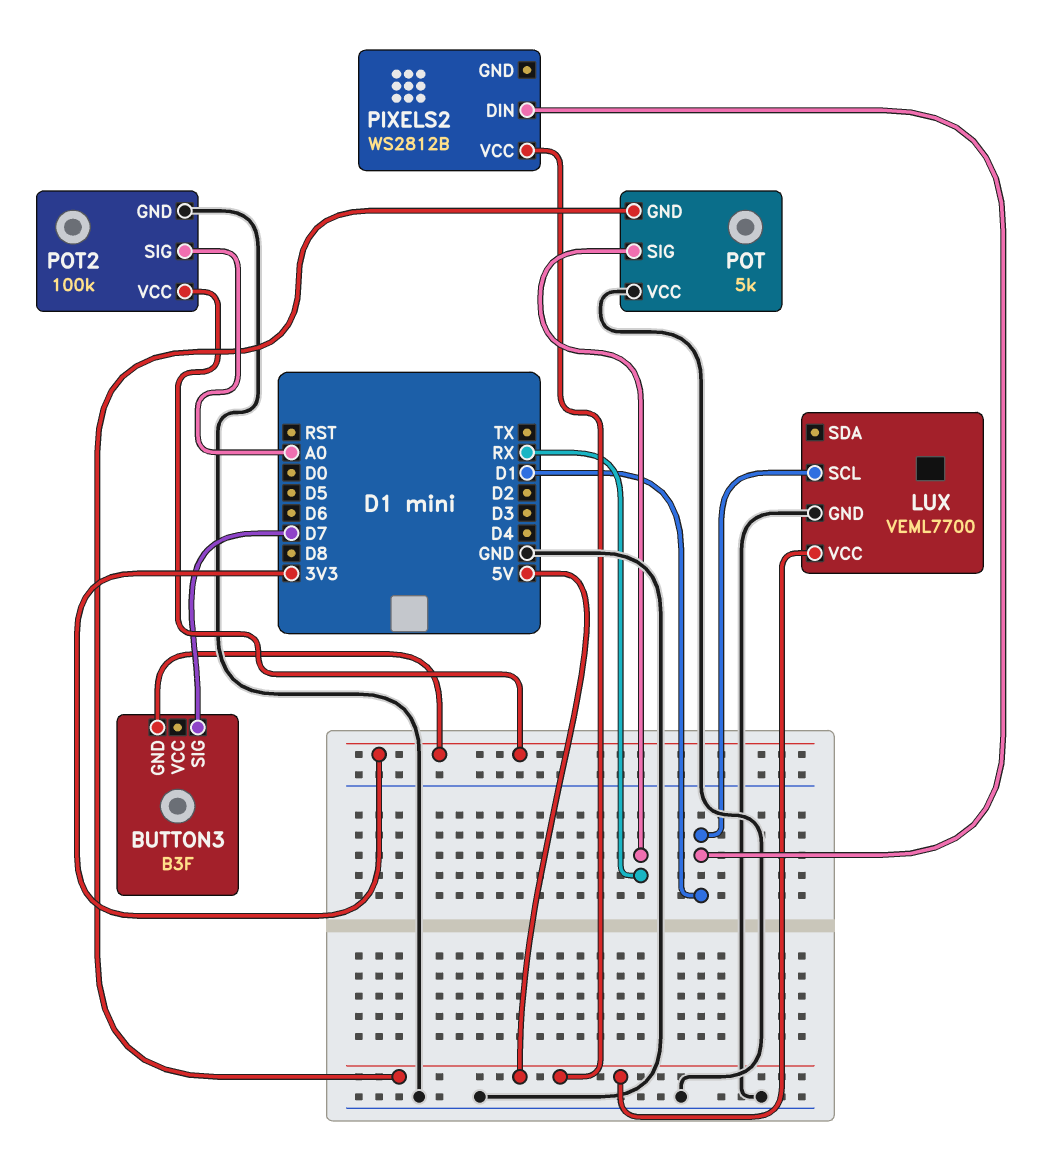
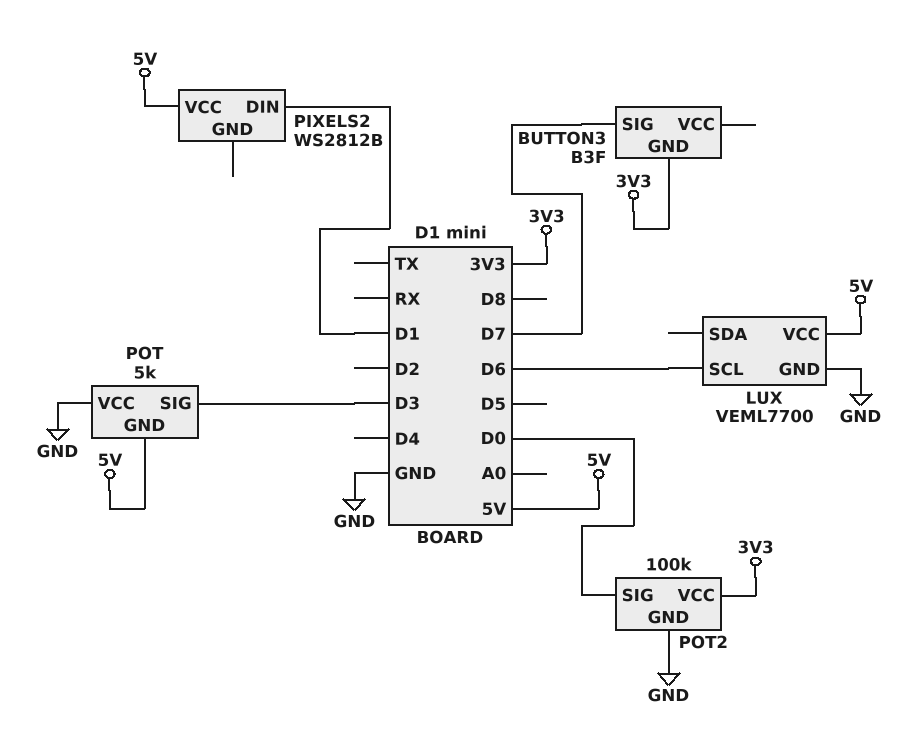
LUX pin SCL: D1 -> D6
POT pin SIG: RX -> D3
POT2 pin SIG: A0 -> D0

